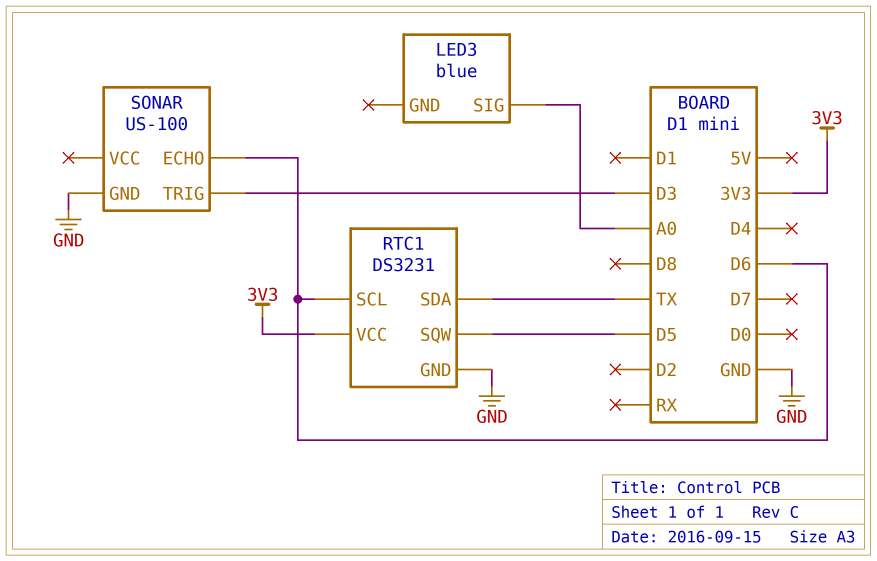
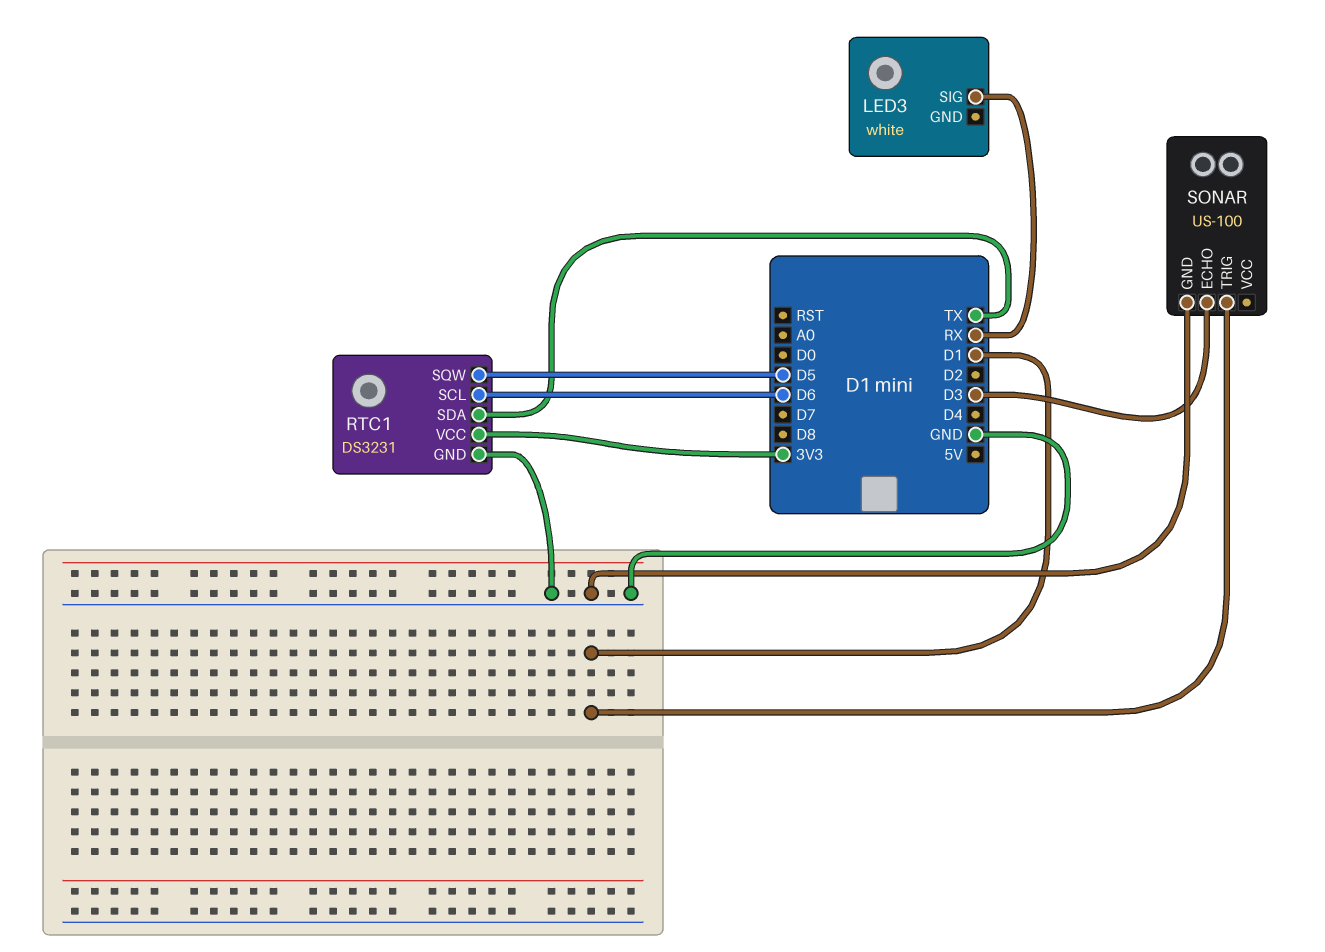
LED3: blue -> white
LED3 pin SIG: A0 -> RX
SONAR pin ECHO: D6 -> D3
SONAR pin TRIG: D3 -> D1

